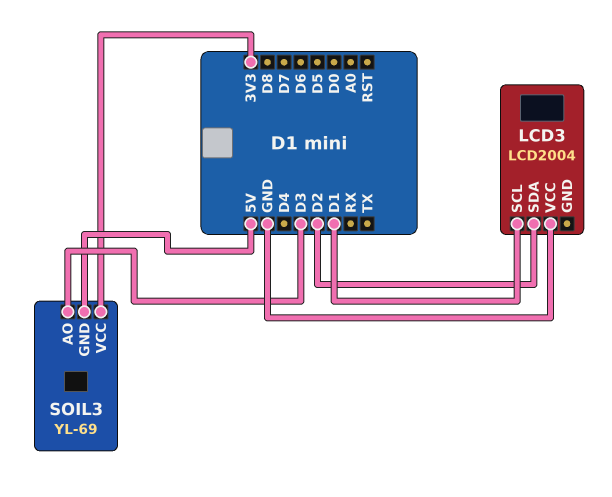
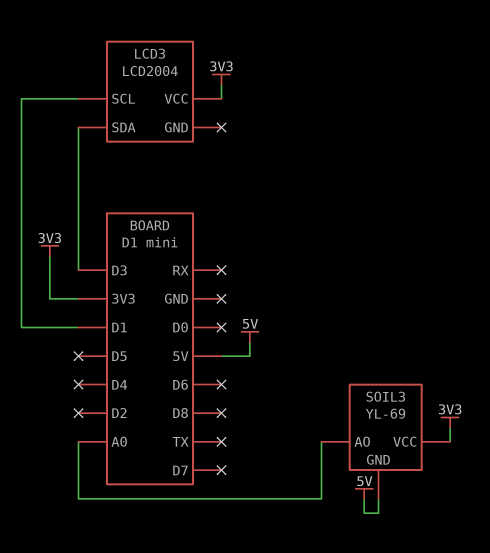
LCD3 pin SDA: D2 -> D3
LCD3 pin VCC: GND -> 3V3
SOIL3 pin AO: D3 -> A0

